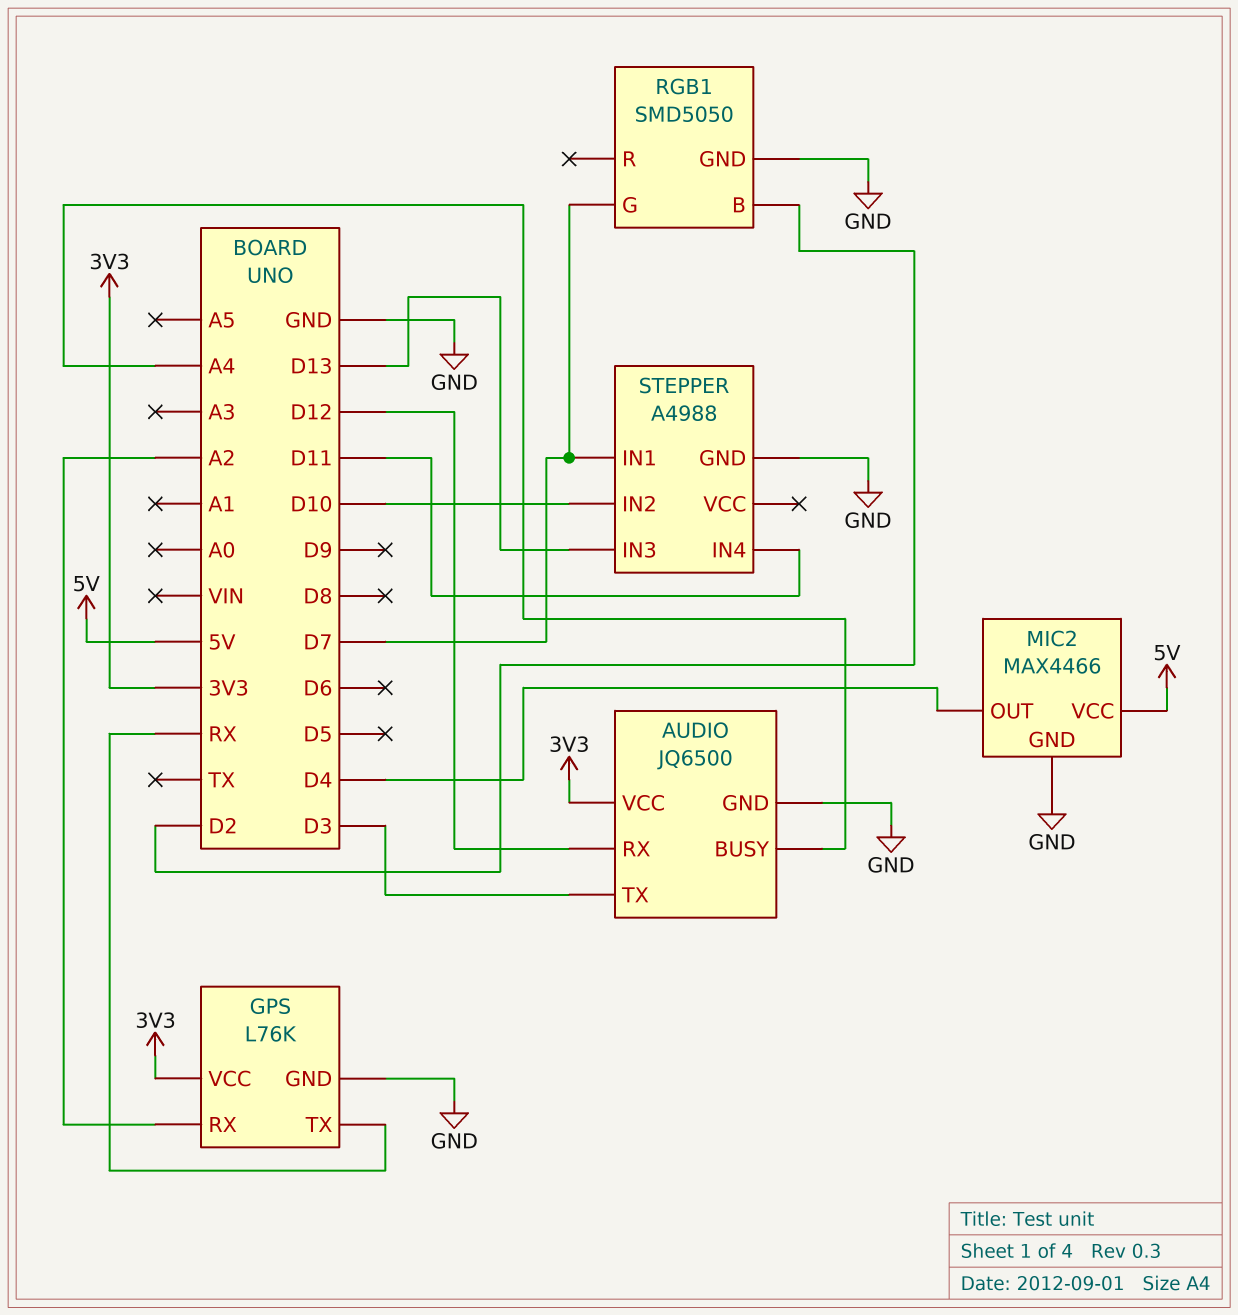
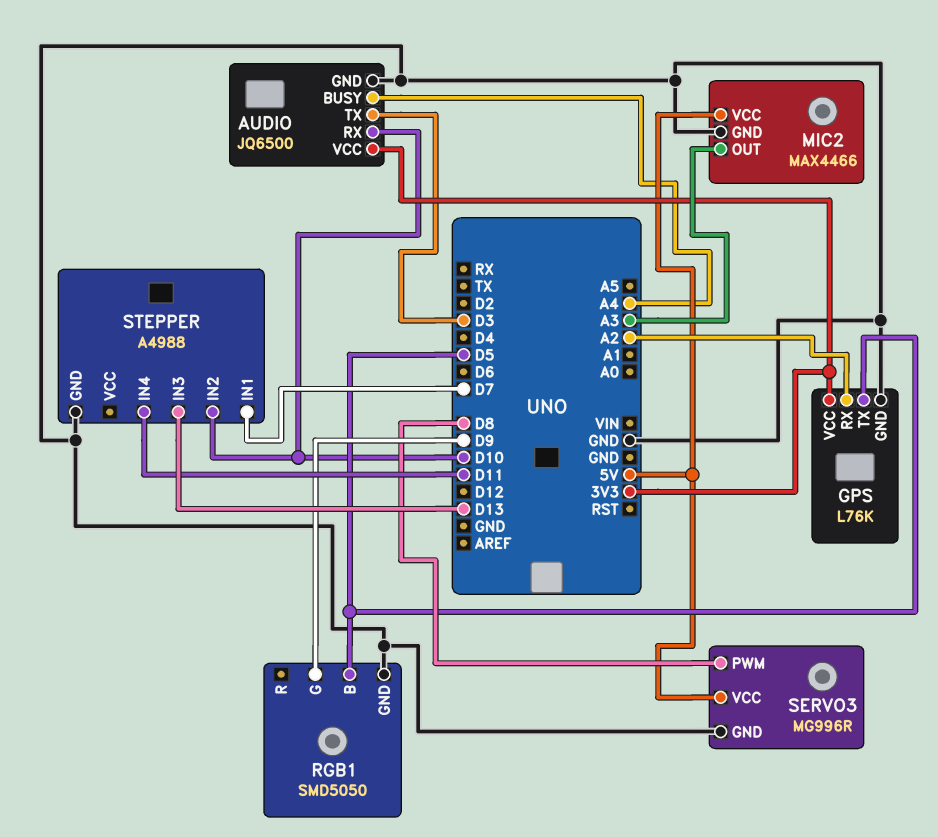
AUDIO pin RX: D12 -> D10
GPS pin TX: RX -> D5
MIC2 pin OUT: D4 -> A3
RGB1 pin B: D2 -> D5
RGB1 pin G: D7 -> D9
SERVO3: none -> MG996R
SERVO3 pin GND: none -> GND
SERVO3 pin PWM: none -> D8
SERVO3 pin VCC: none -> 5V

